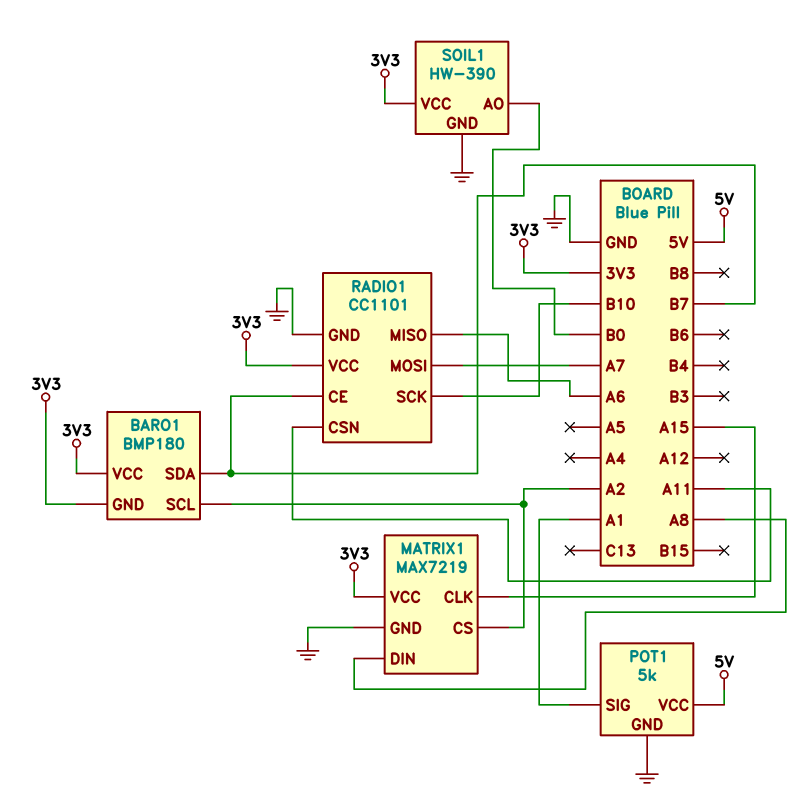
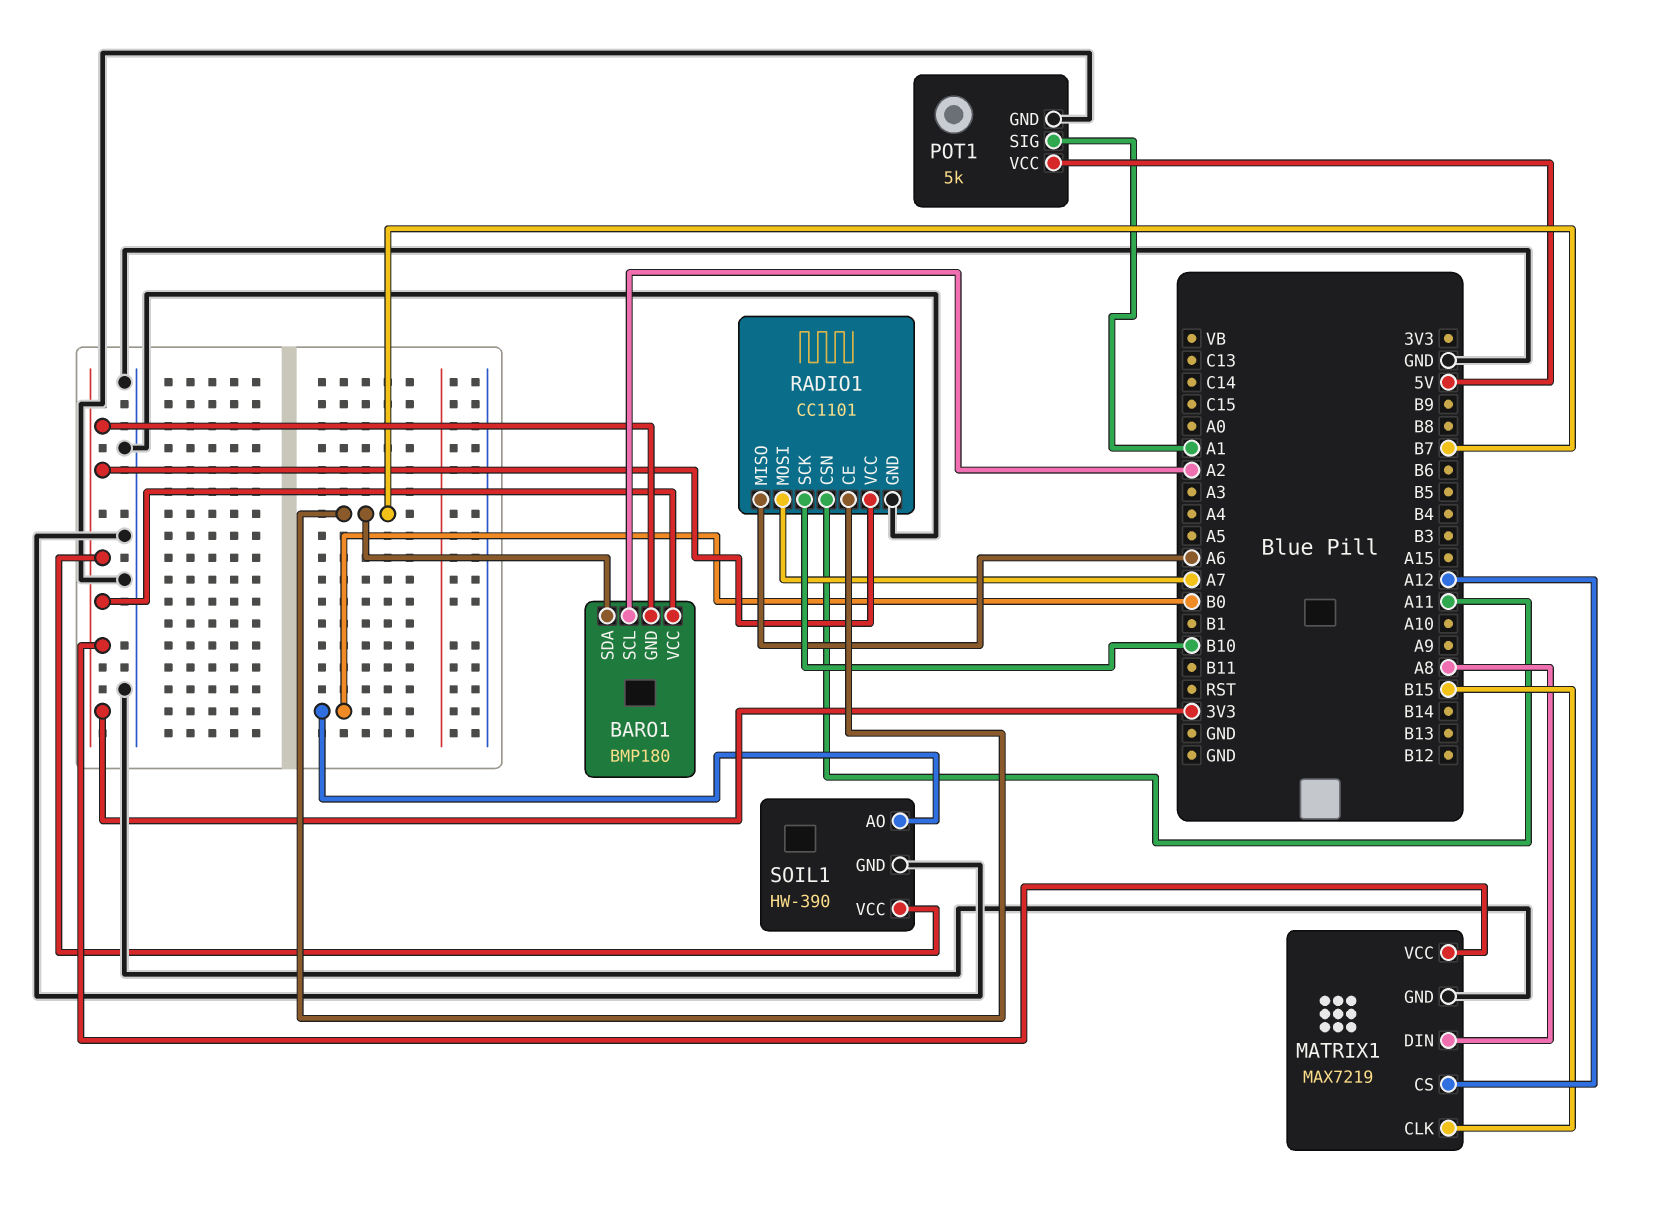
MATRIX1 pin CLK: A15 -> B15
MATRIX1 pin CS: A2 -> A12

